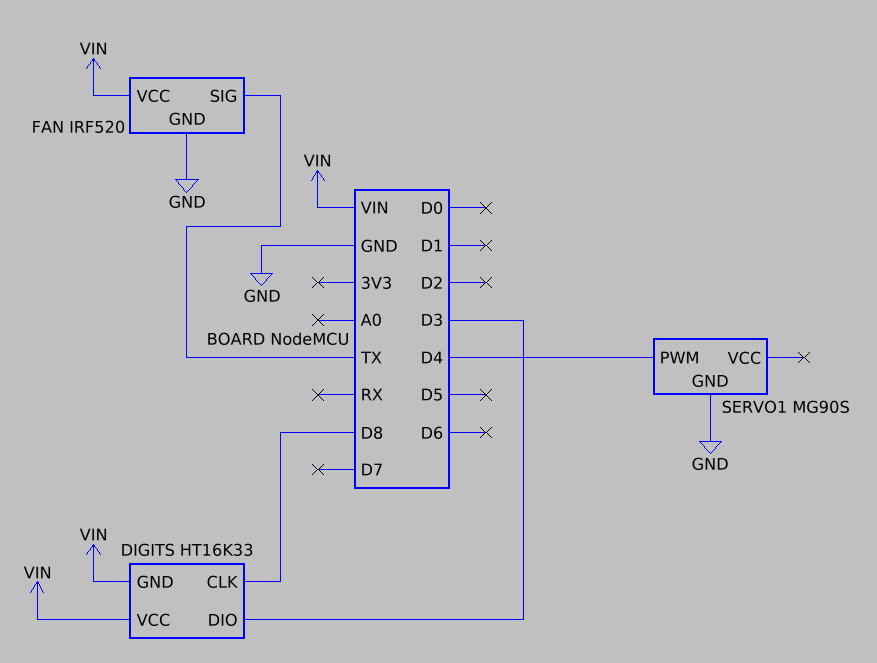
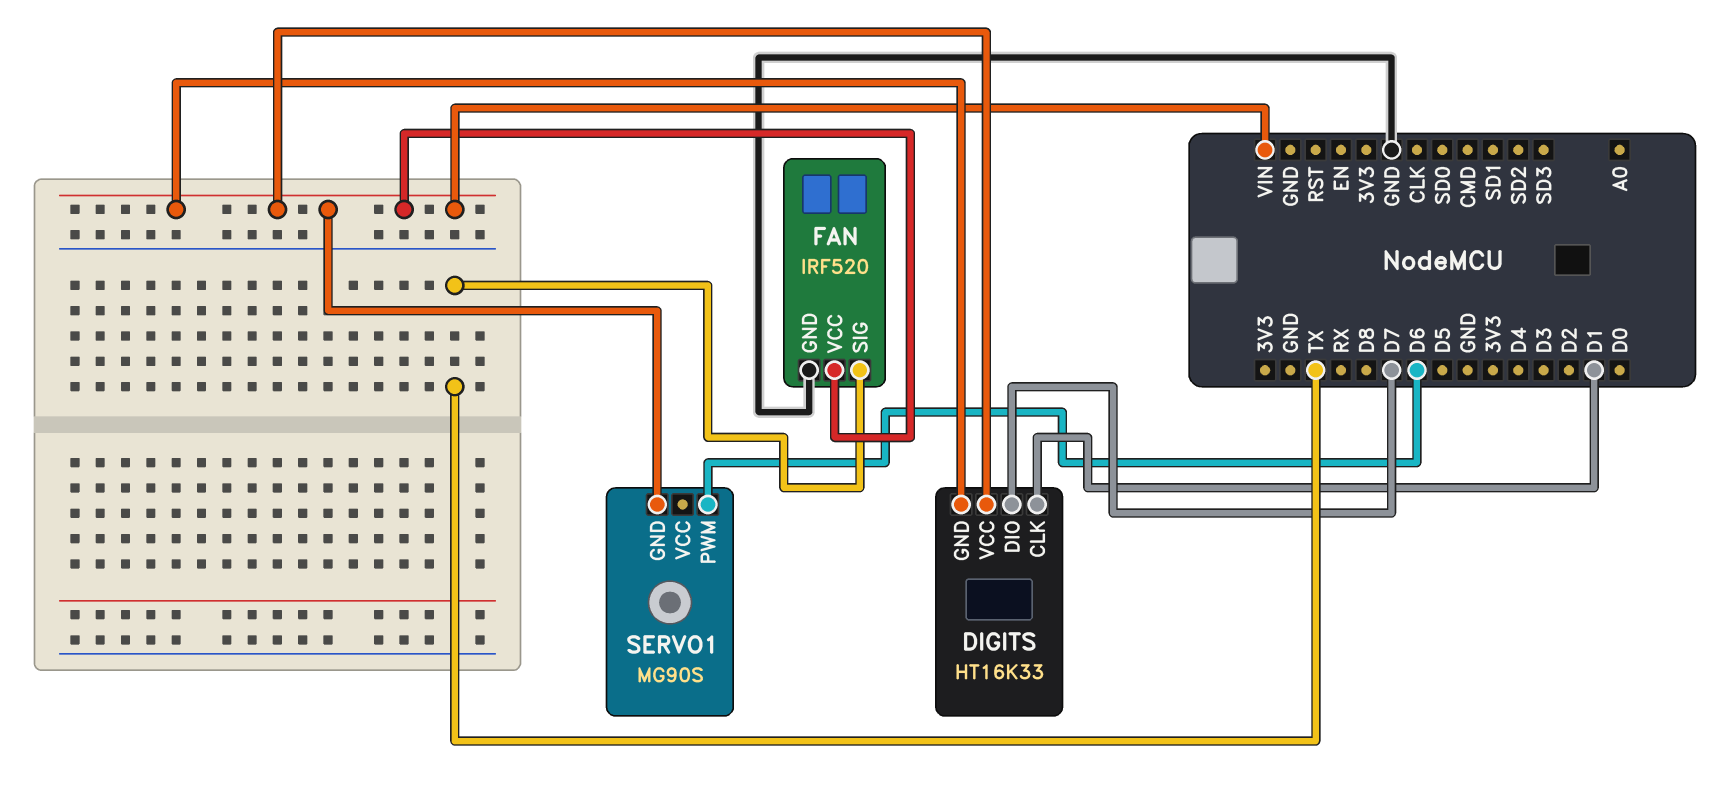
DIGITS pin CLK: D8 -> D1
DIGITS pin DIO: D3 -> D7
SERVO1 pin GND: GND -> VIN
SERVO1 pin PWM: D4 -> D6

